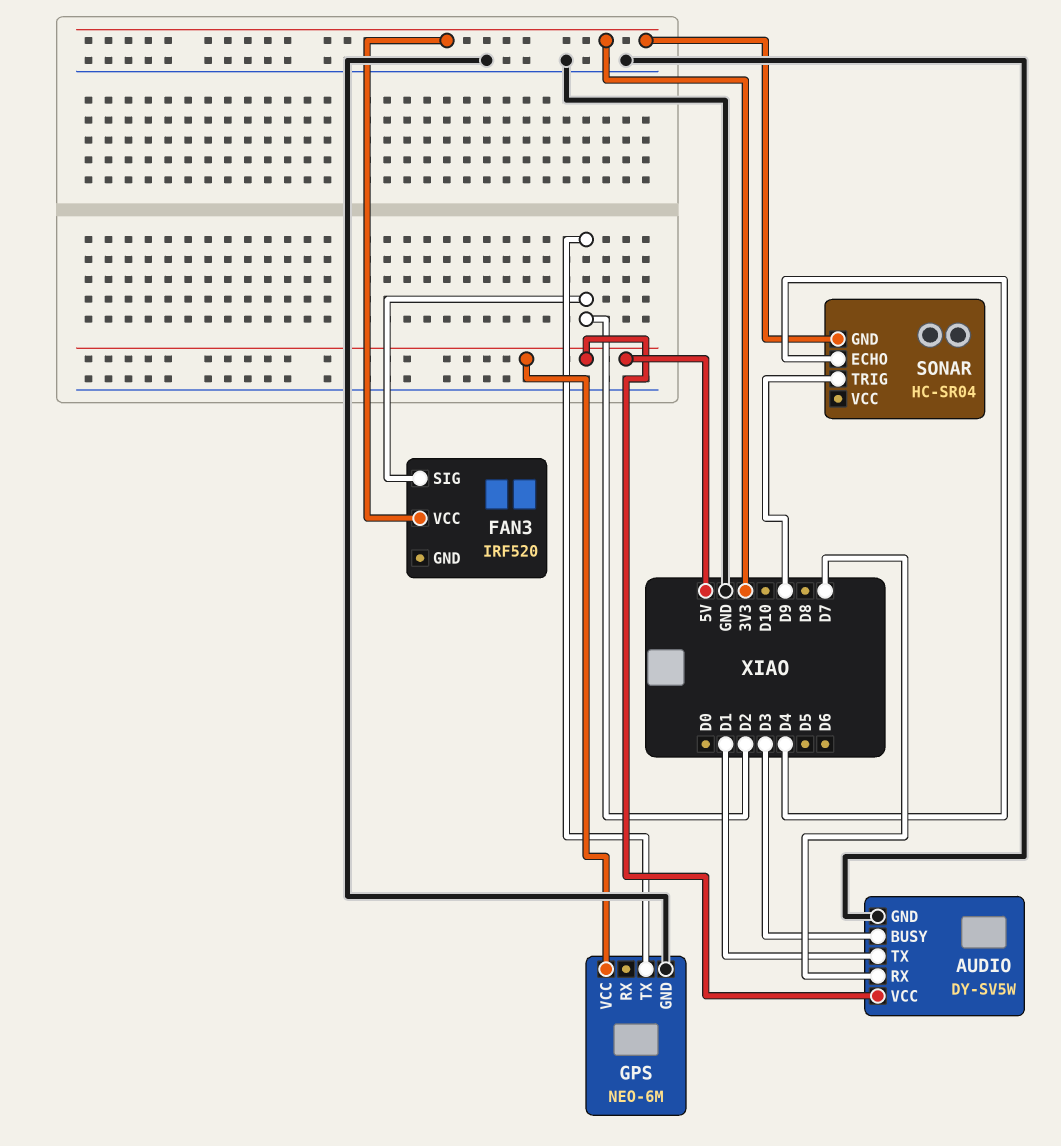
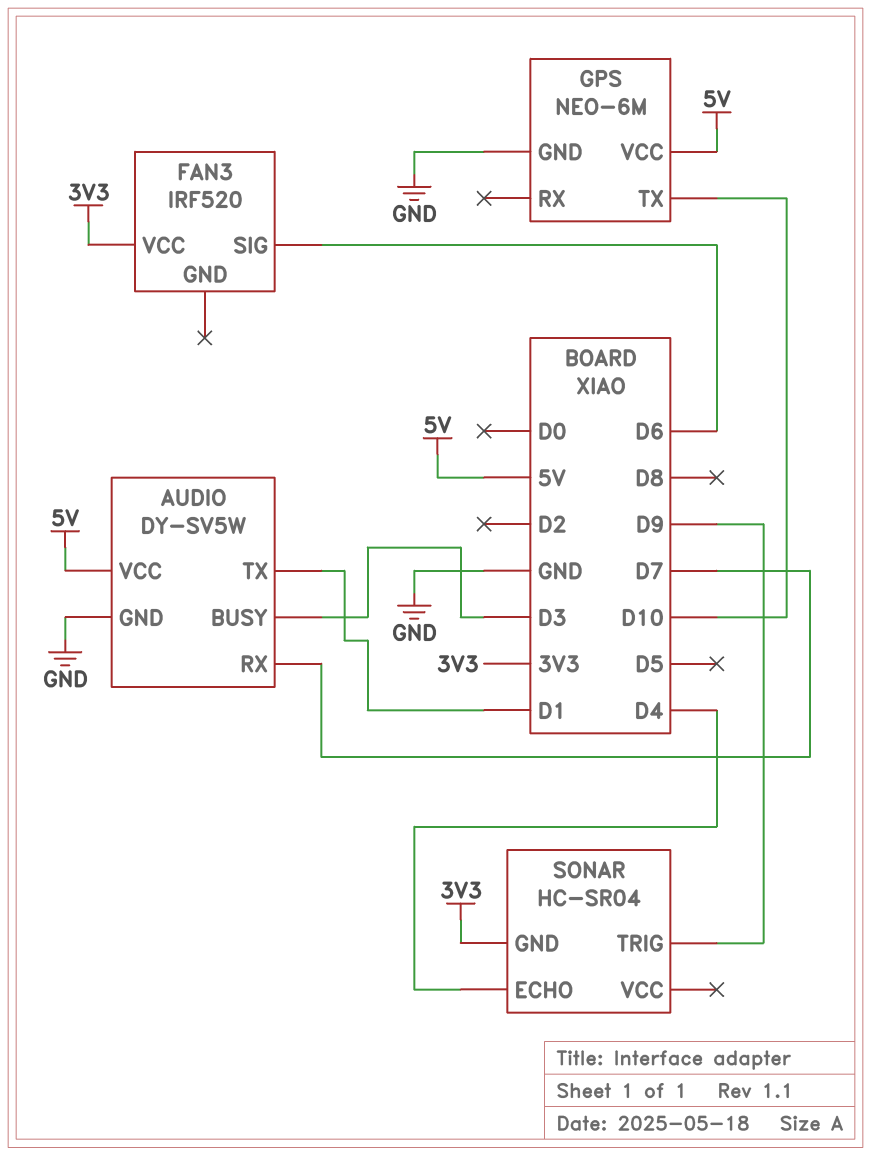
FAN3 pin SIG: D2 -> D6
GPS pin TX: D2 -> D10

